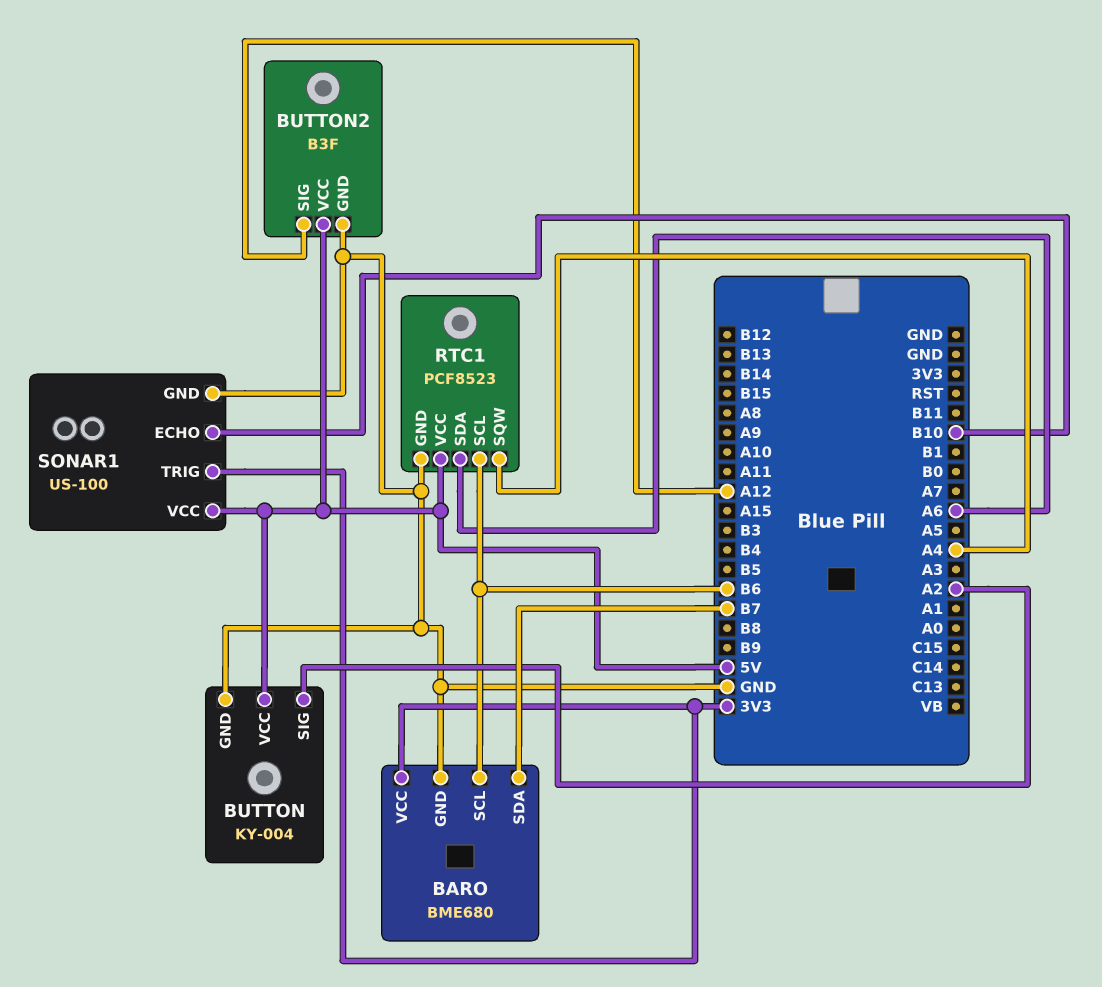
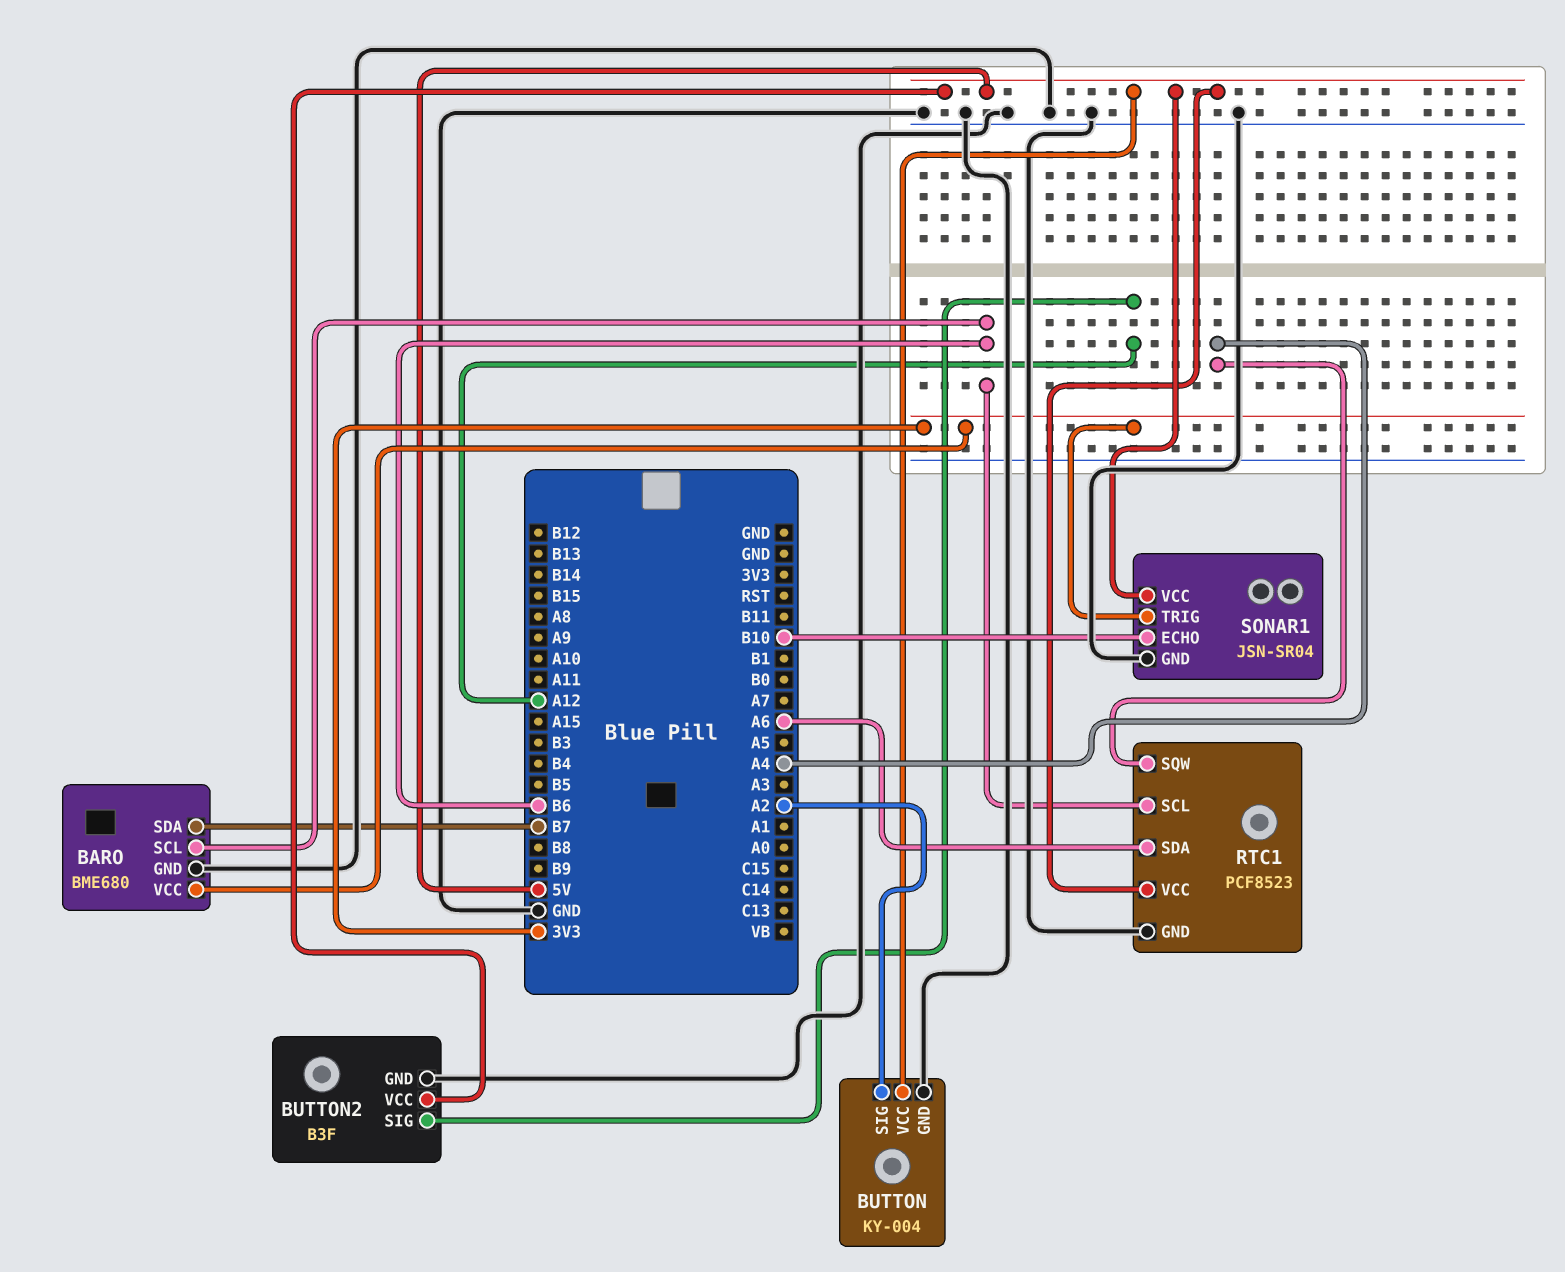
SONAR1: US-100 -> JSN-SR04

